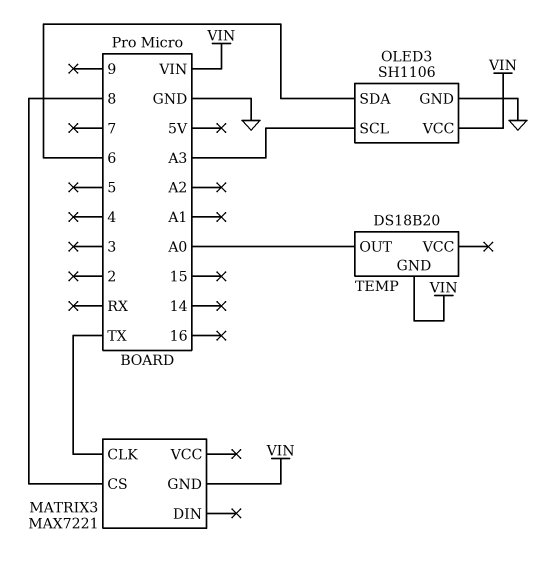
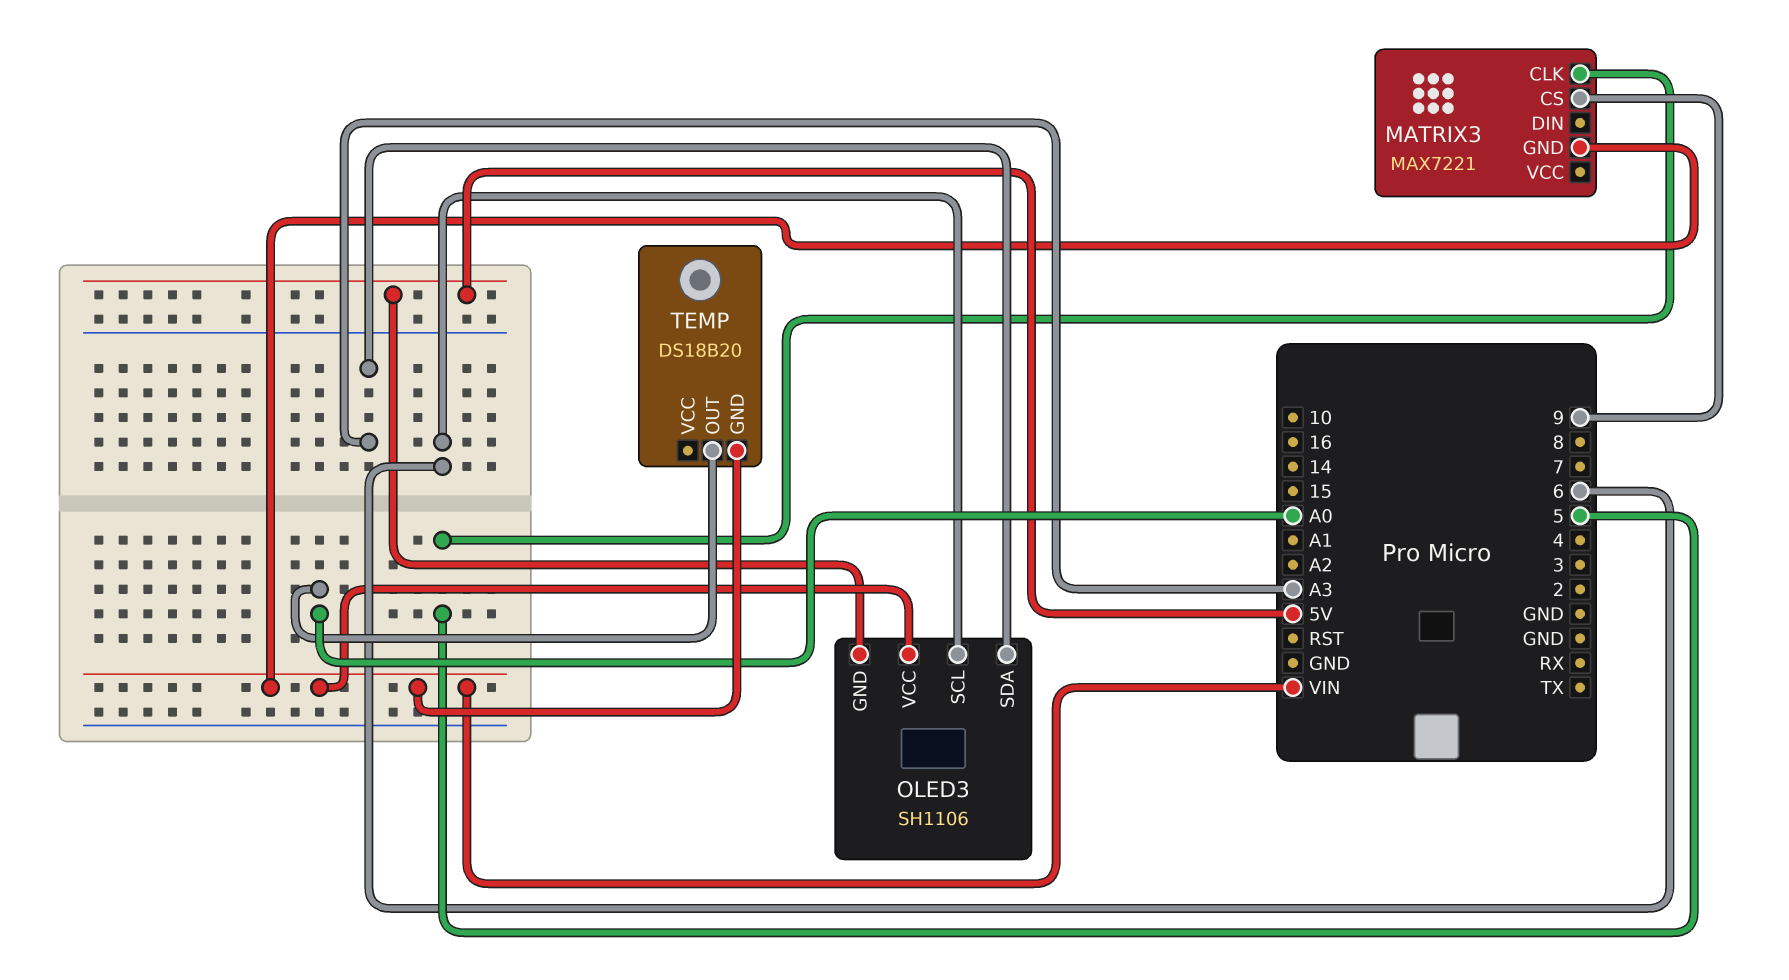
MATRIX3 pin CLK: TX -> 5
MATRIX3 pin CS: 8 -> 9
OLED3 pin GND: GND -> 5V
OLED3 pin SCL: A3 -> 6
OLED3 pin SDA: 6 -> A3

